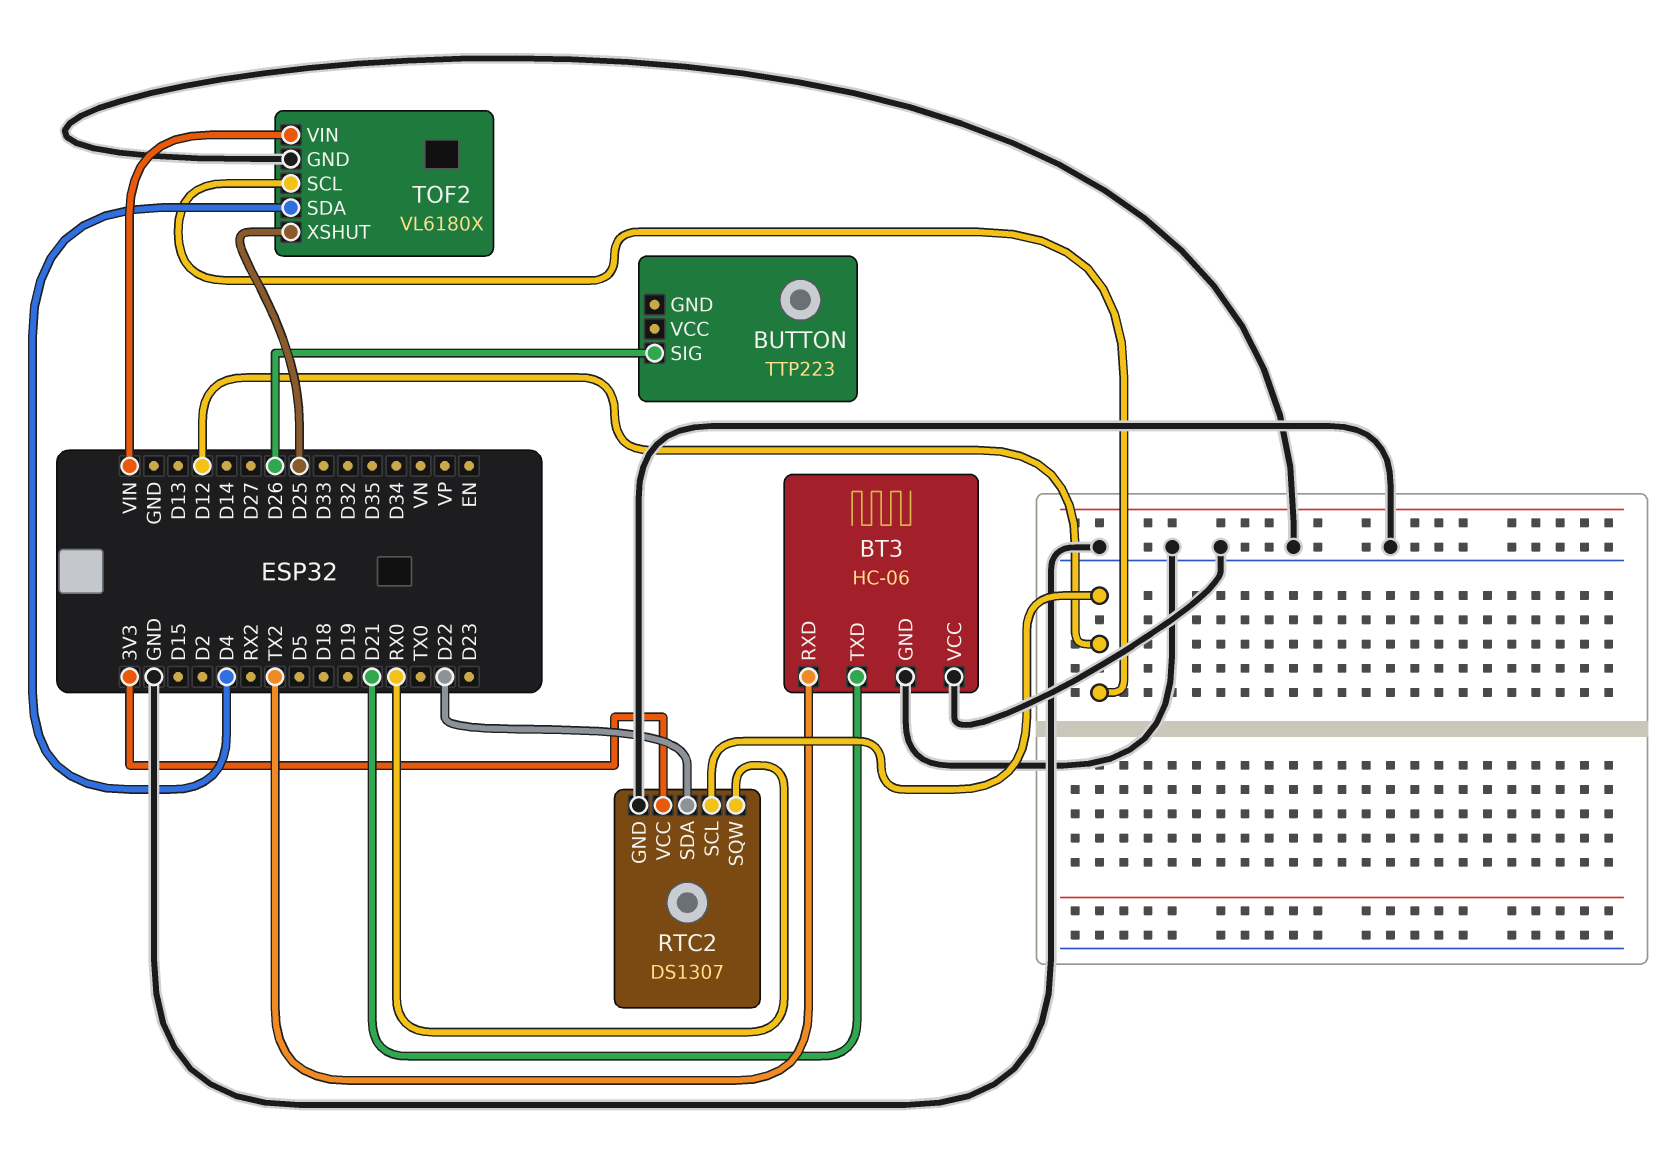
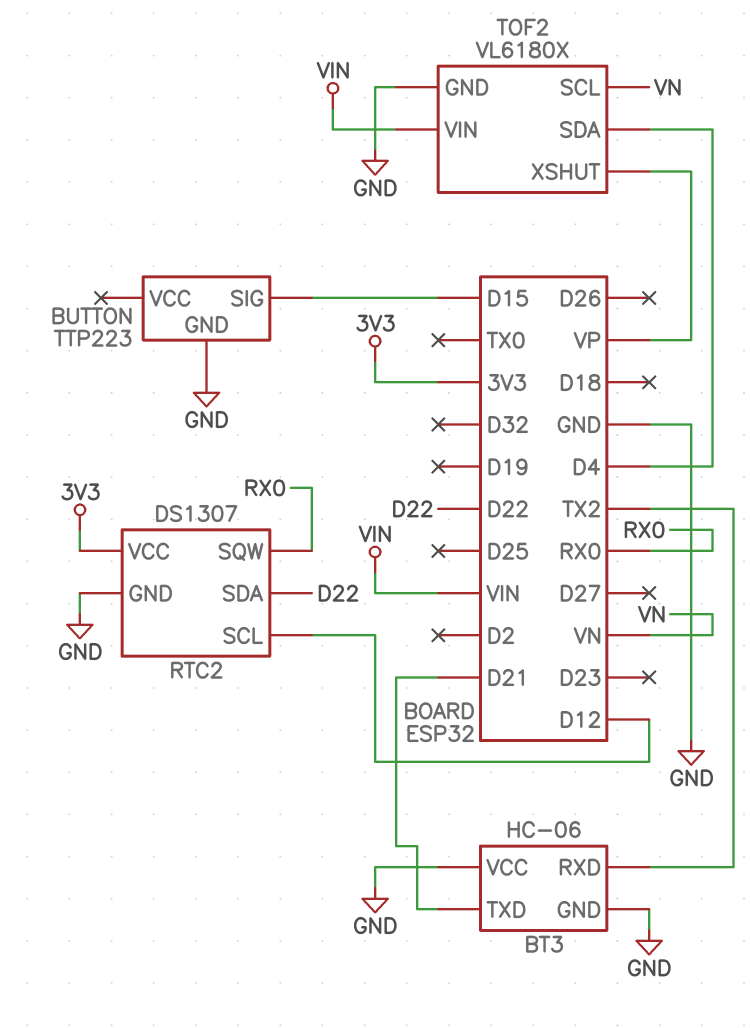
BUTTON pin GND: none -> GND
BUTTON pin SIG: D26 -> D15
TOF2 pin SCL: D12 -> VN
TOF2 pin XSHUT: D25 -> VP

